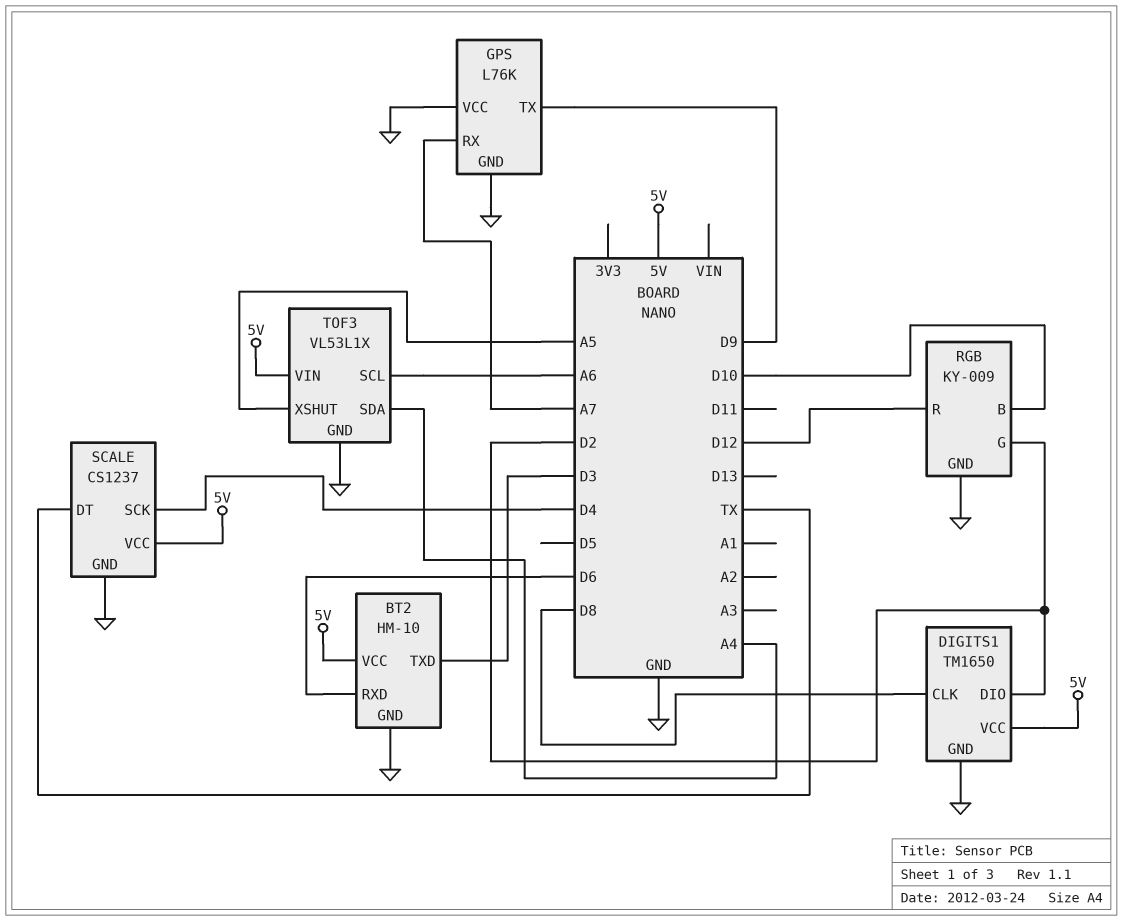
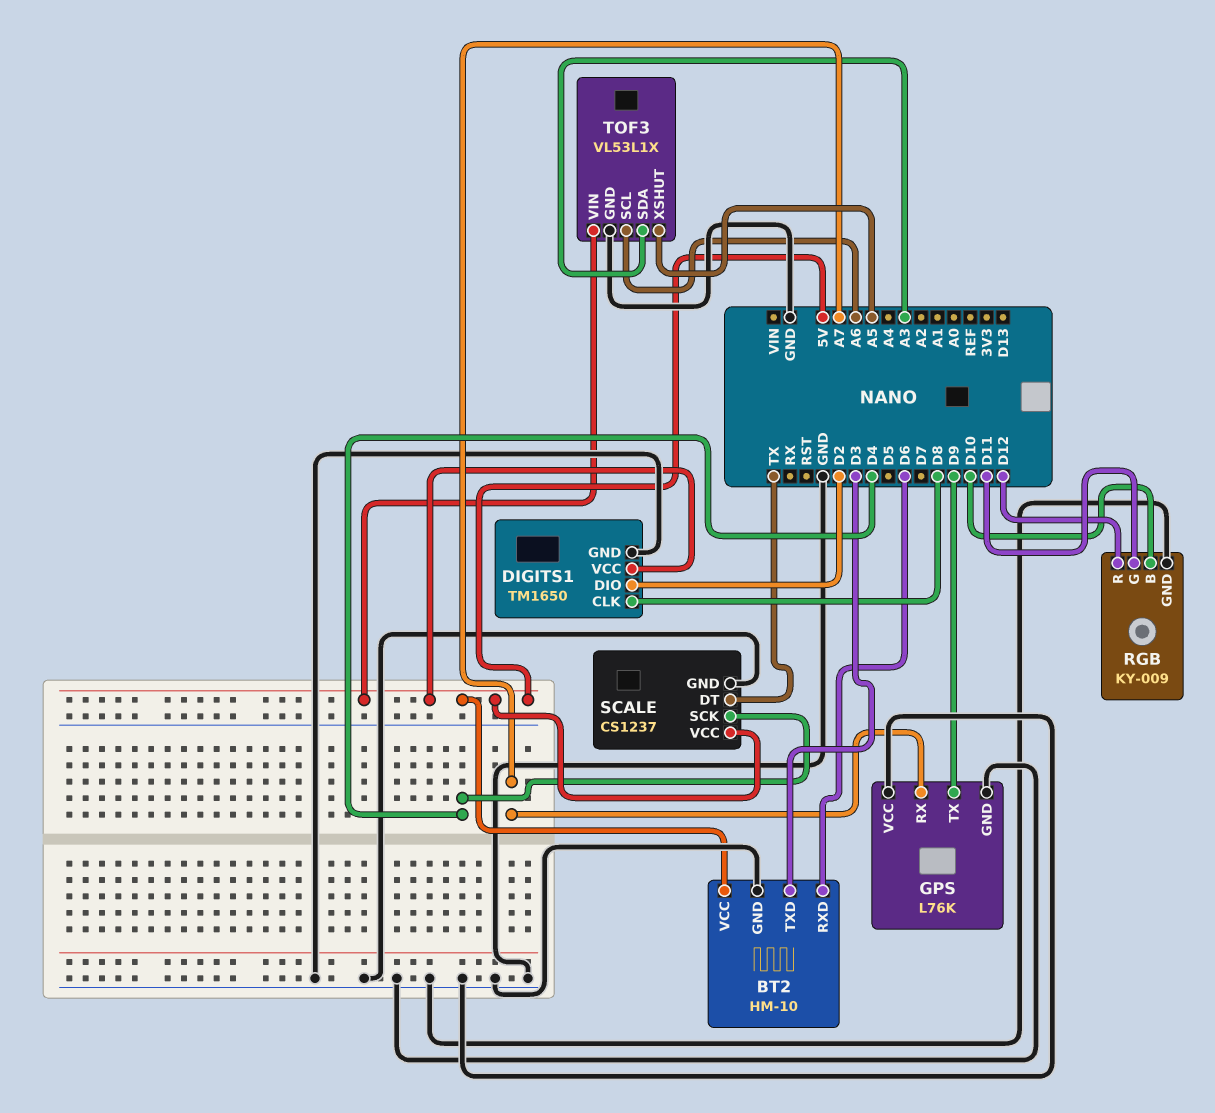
RGB pin G: D2 -> D11
TOF3 pin SDA: A4 -> A3

